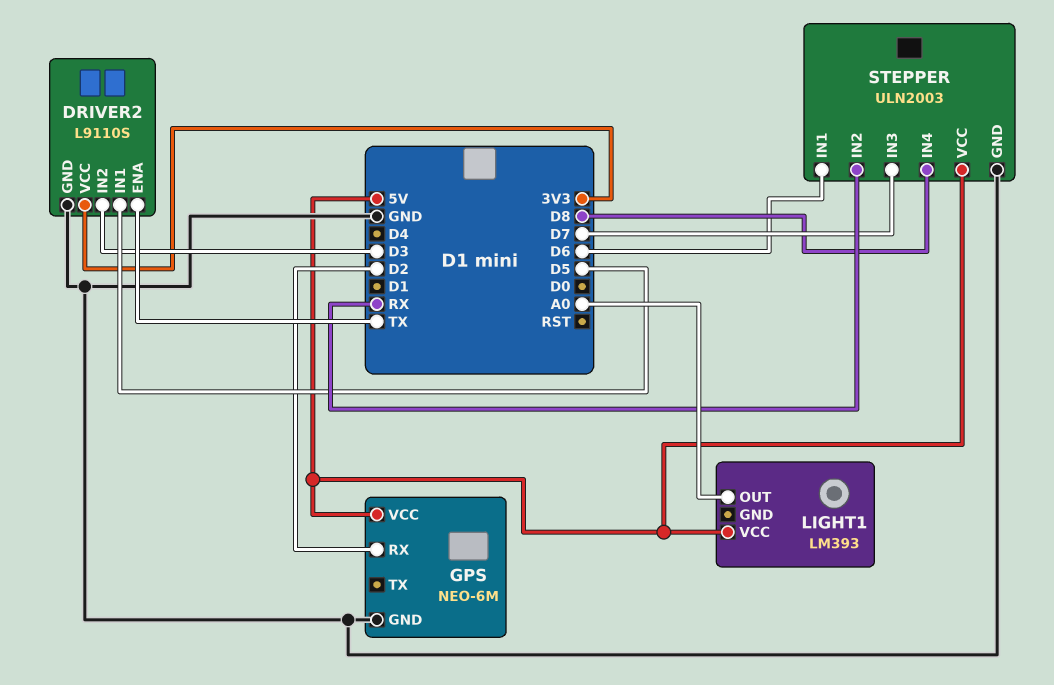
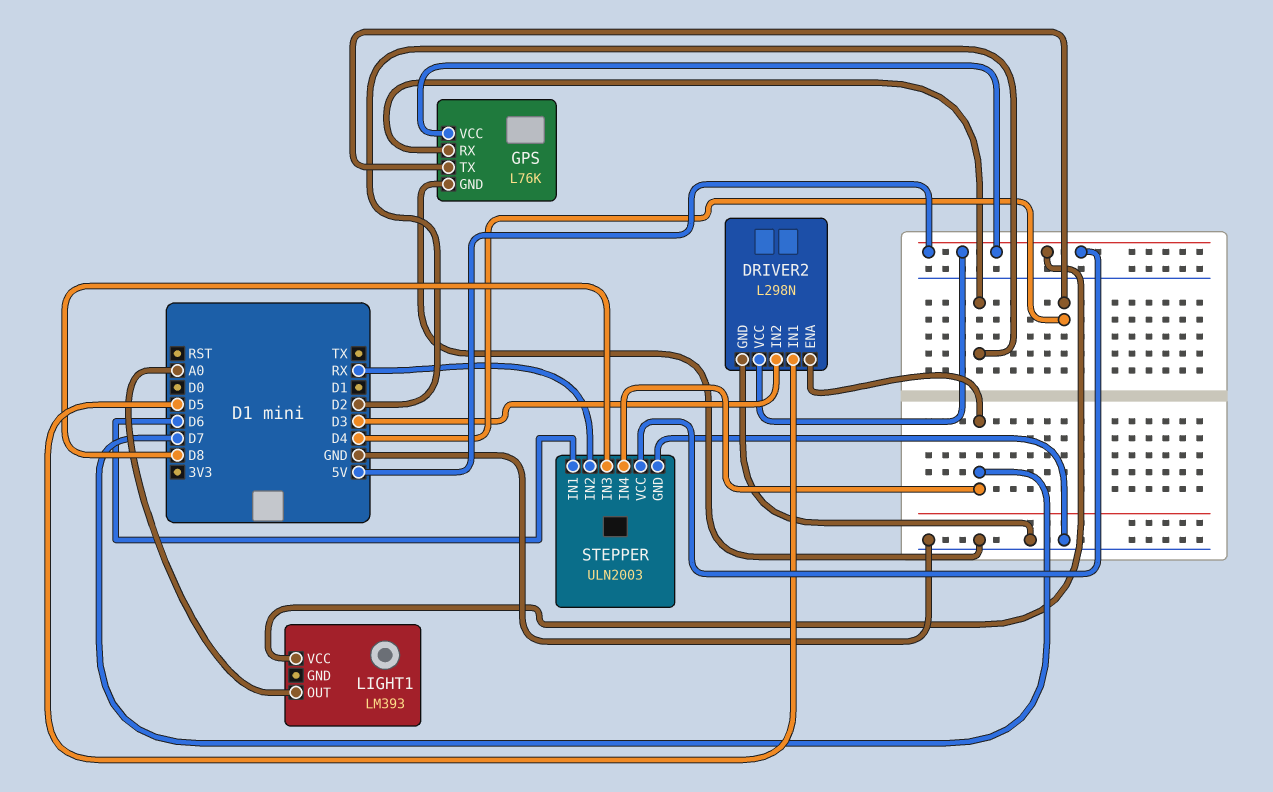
DRIVER2: L9110S -> L298N
DRIVER2 pin ENA: TX -> D7
DRIVER2 pin VCC: 3V3 -> 5V
GPS: NEO-6M -> L76K
GPS pin TX: none -> D4
STEPPER pin IN3: D7 -> D8
STEPPER pin IN4: D8 -> D7

